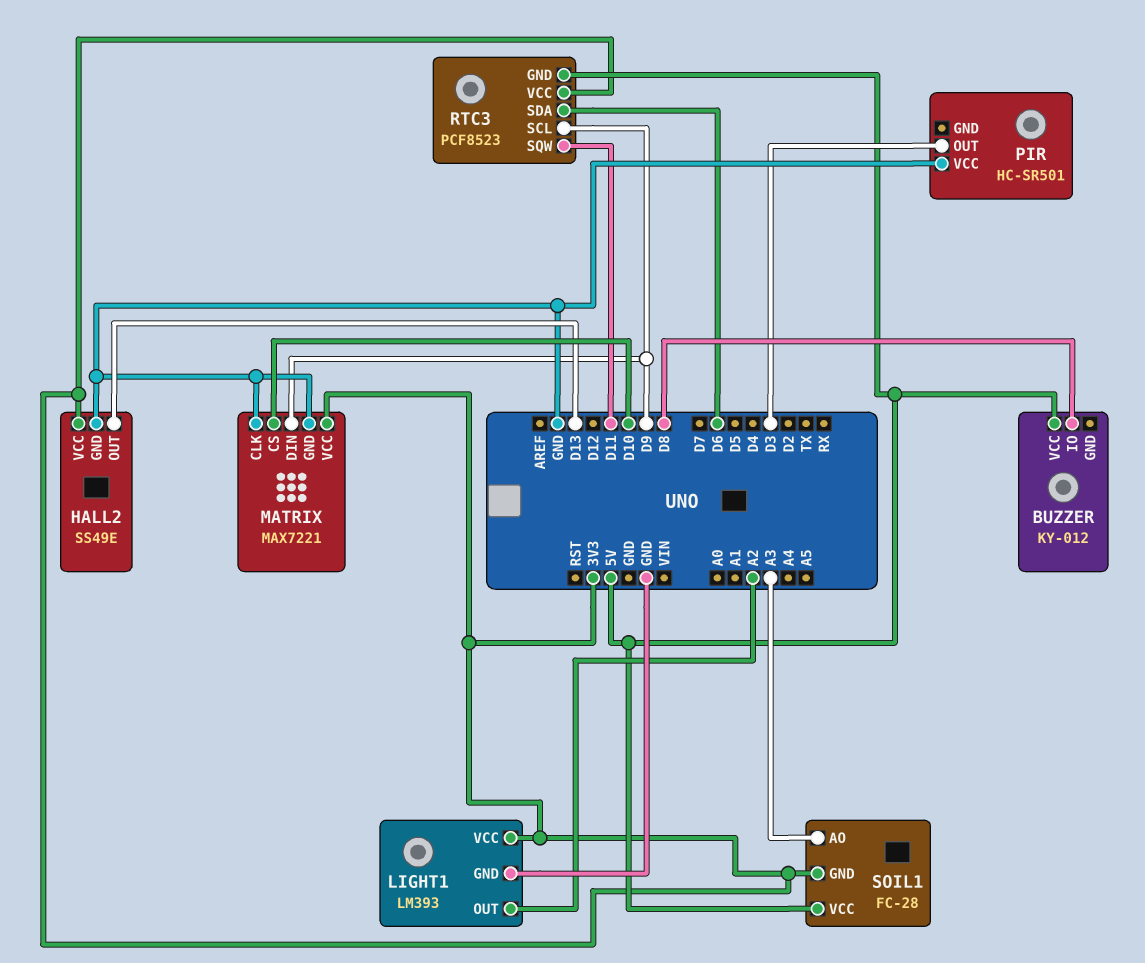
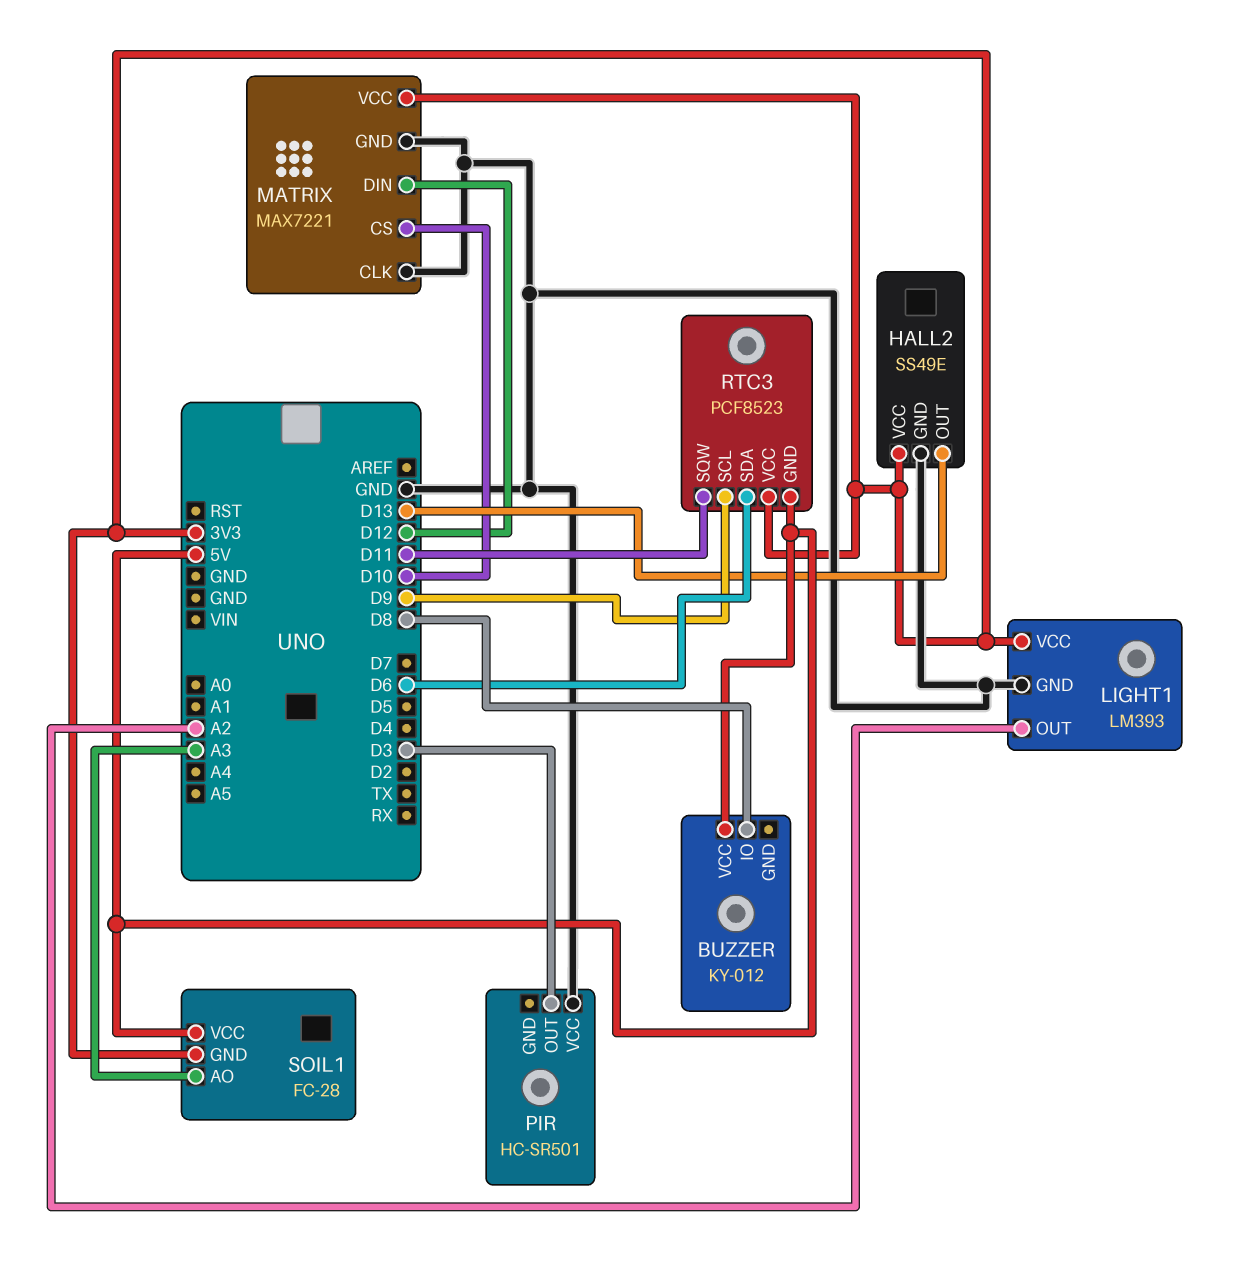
MATRIX pin DIN: D9 -> D12

